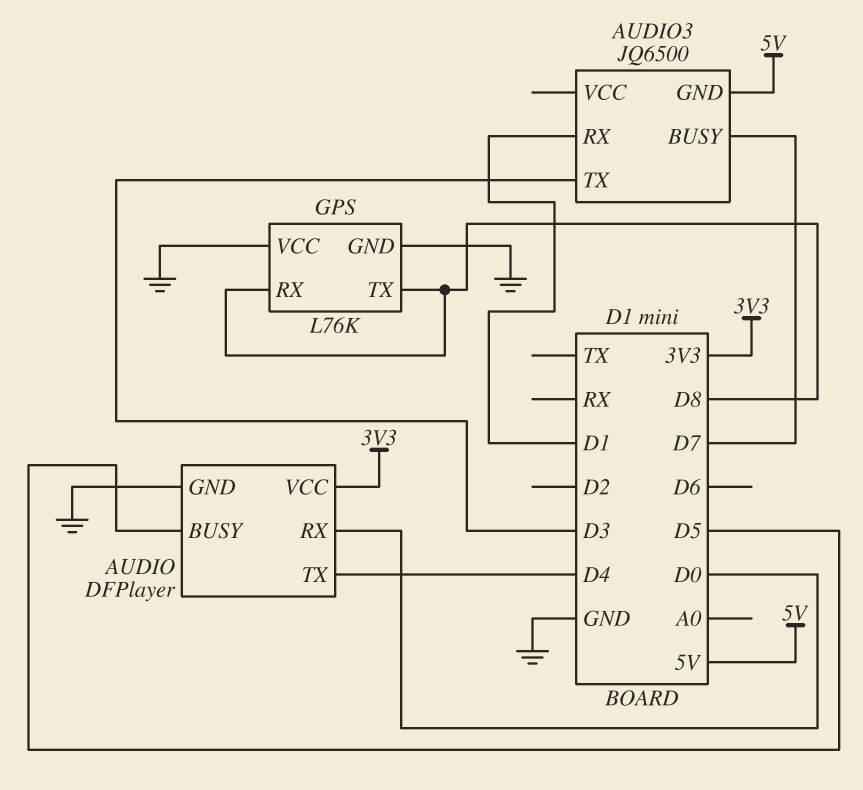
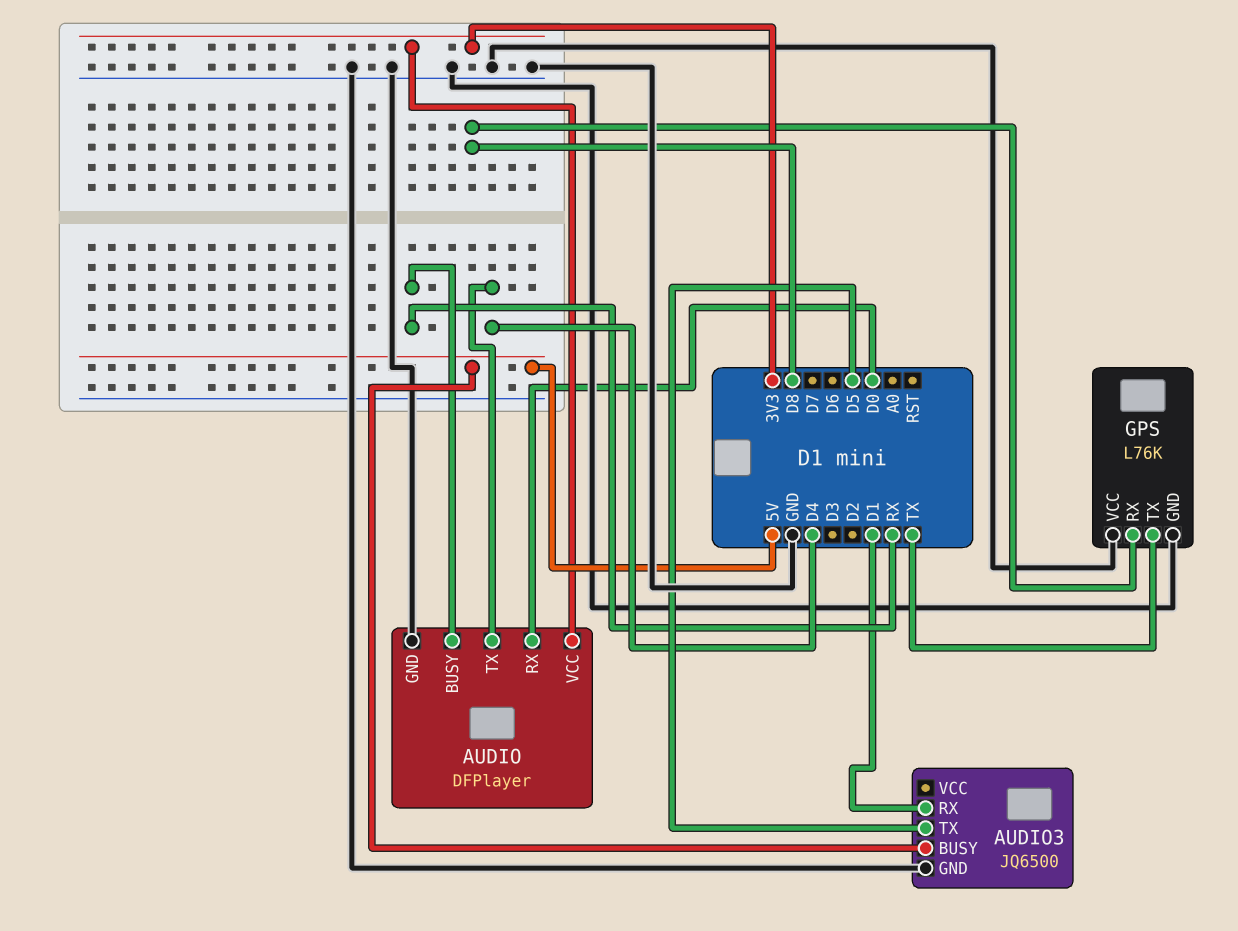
AUDIO pin BUSY: D5 -> RX
AUDIO3 pin BUSY: D7 -> 5V
AUDIO3 pin GND: 5V -> GND
AUDIO3 pin TX: D3 -> D5
GPS pin TX: D8 -> TX

